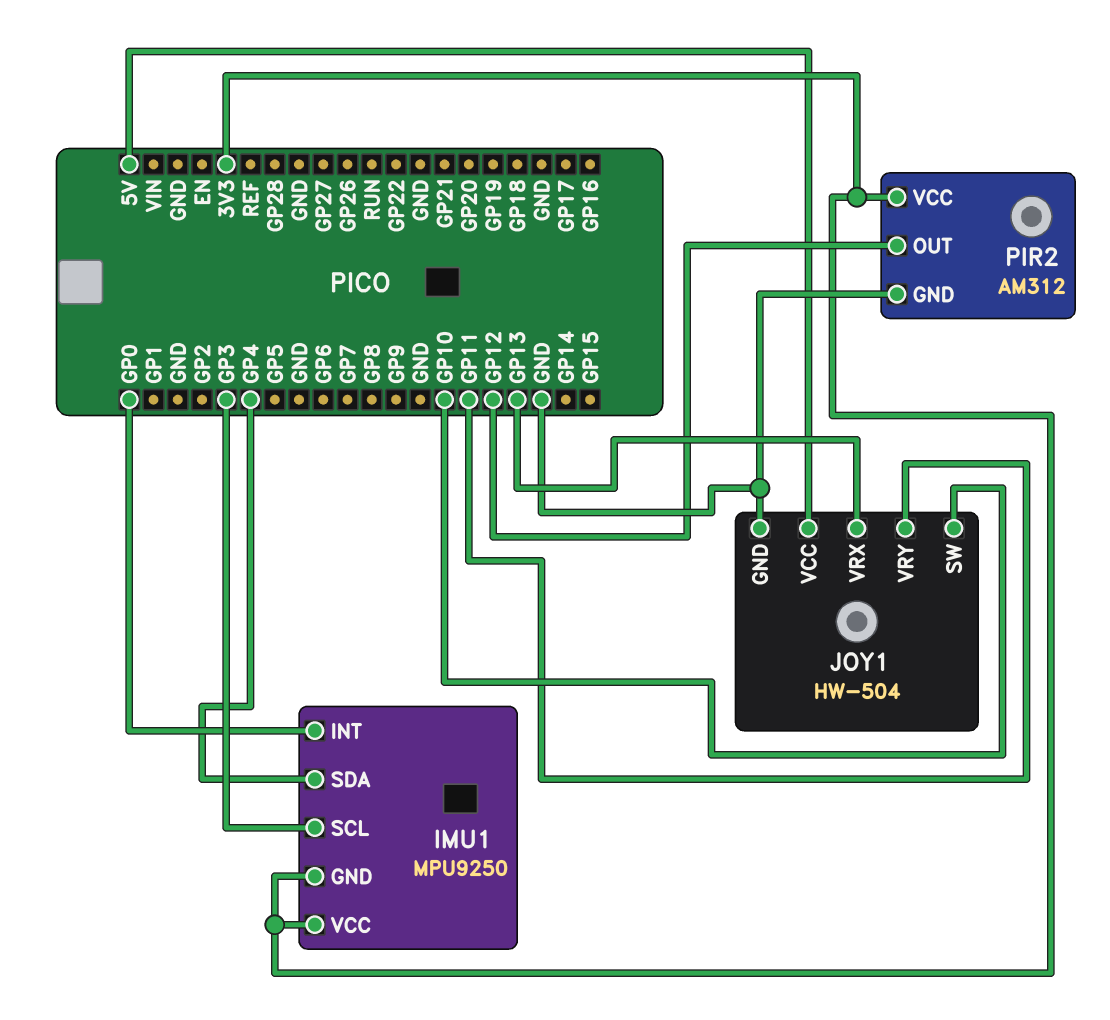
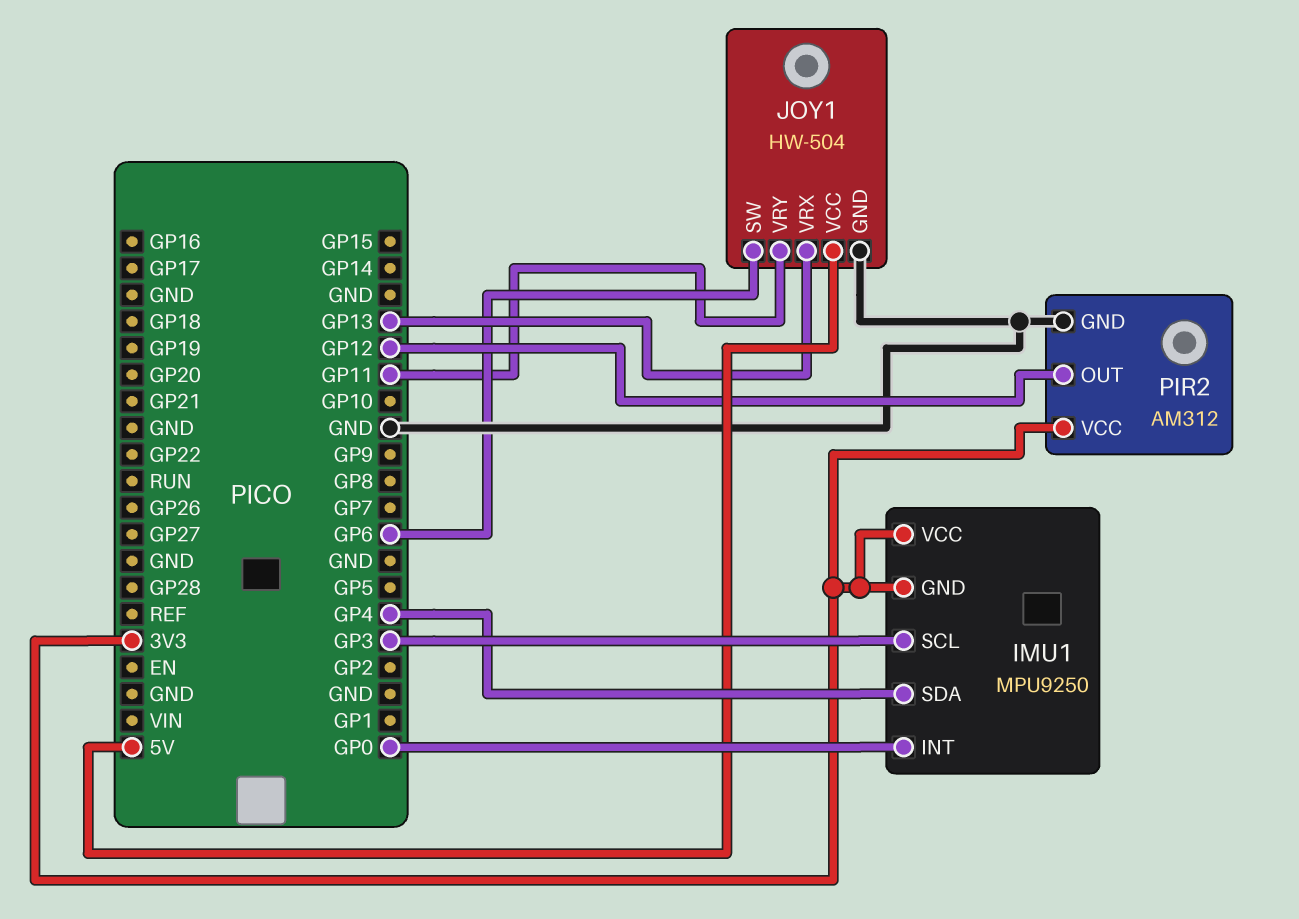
JOY1 pin SW: GP10 -> GP6

